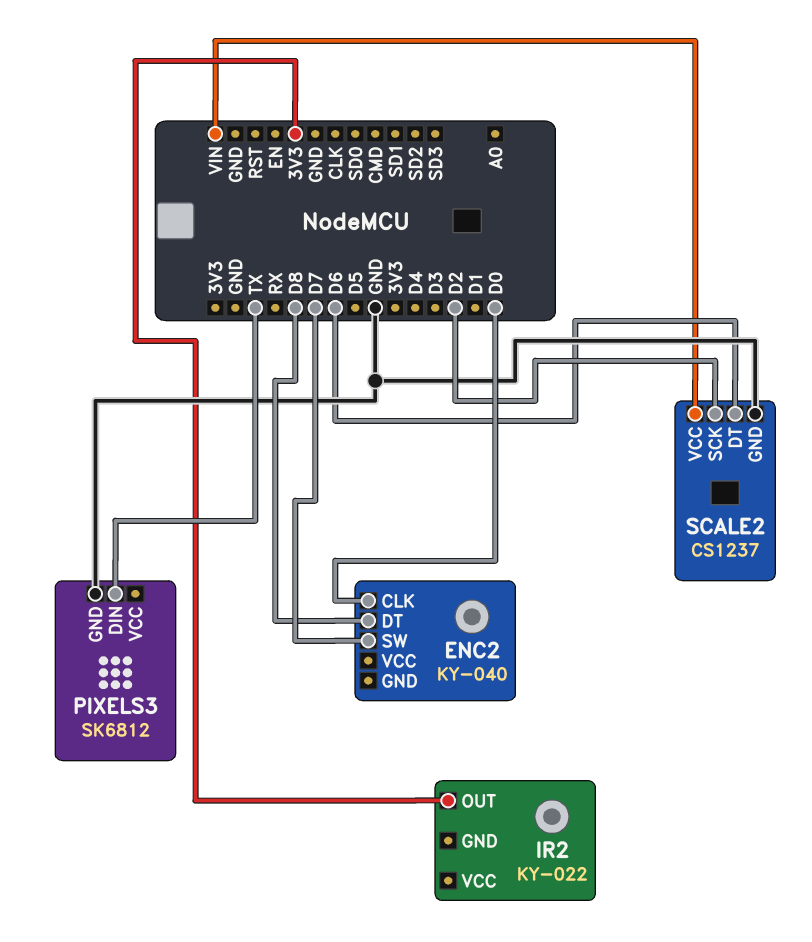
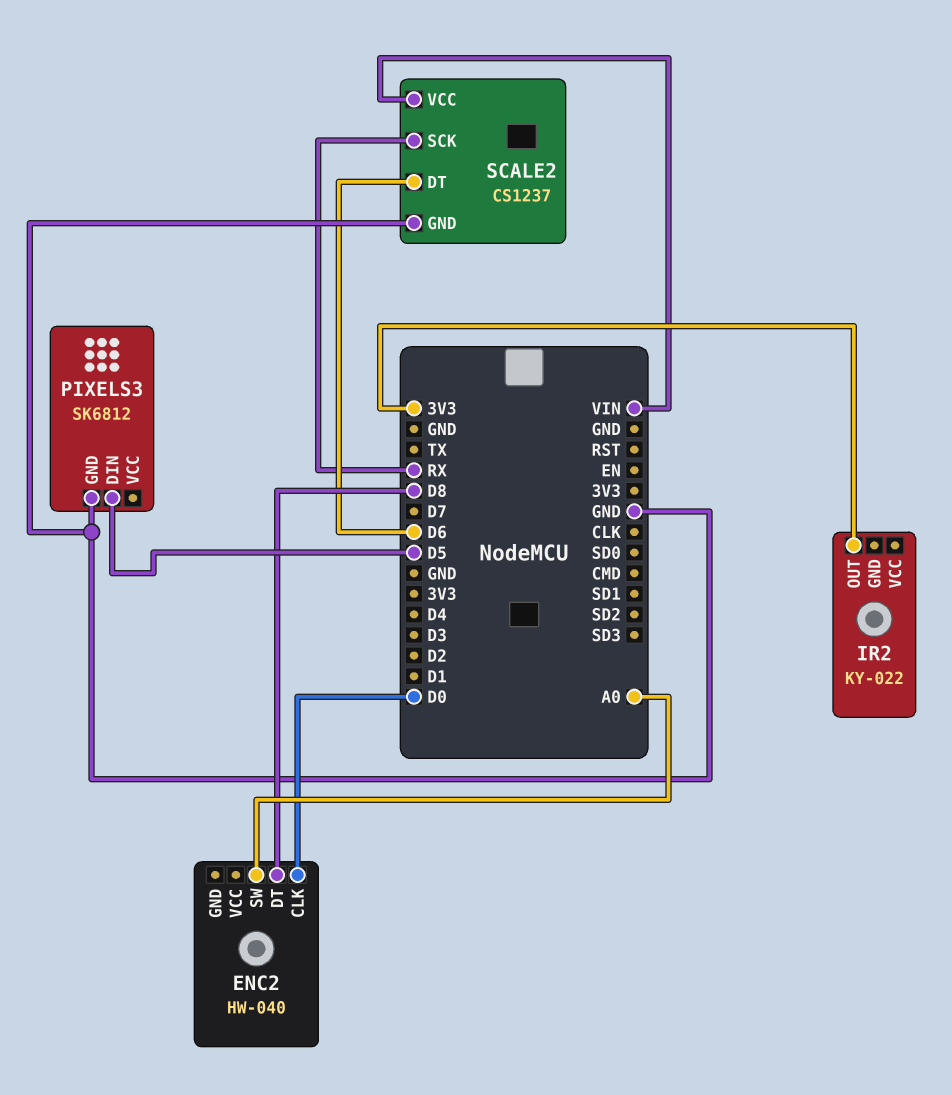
ENC2: KY-040 -> HW-040
ENC2 pin SW: D7 -> A0
PIXELS3 pin DIN: TX -> D5
SCALE2 pin SCK: D2 -> RX

